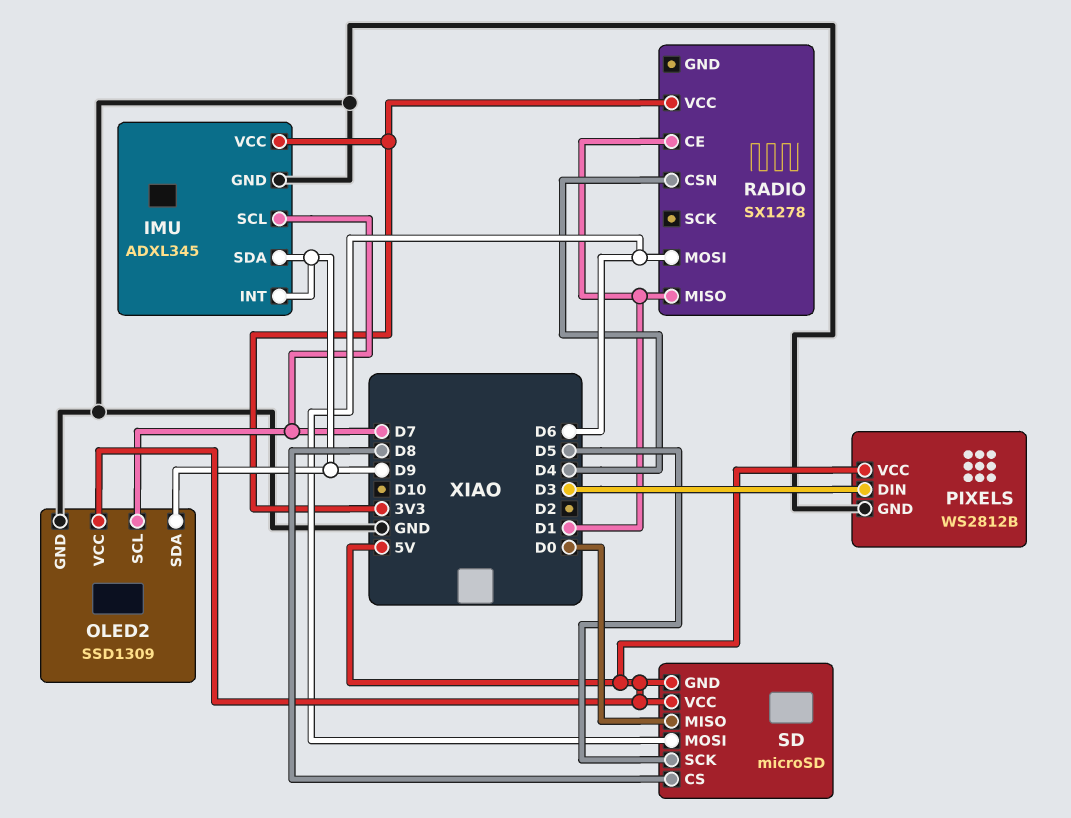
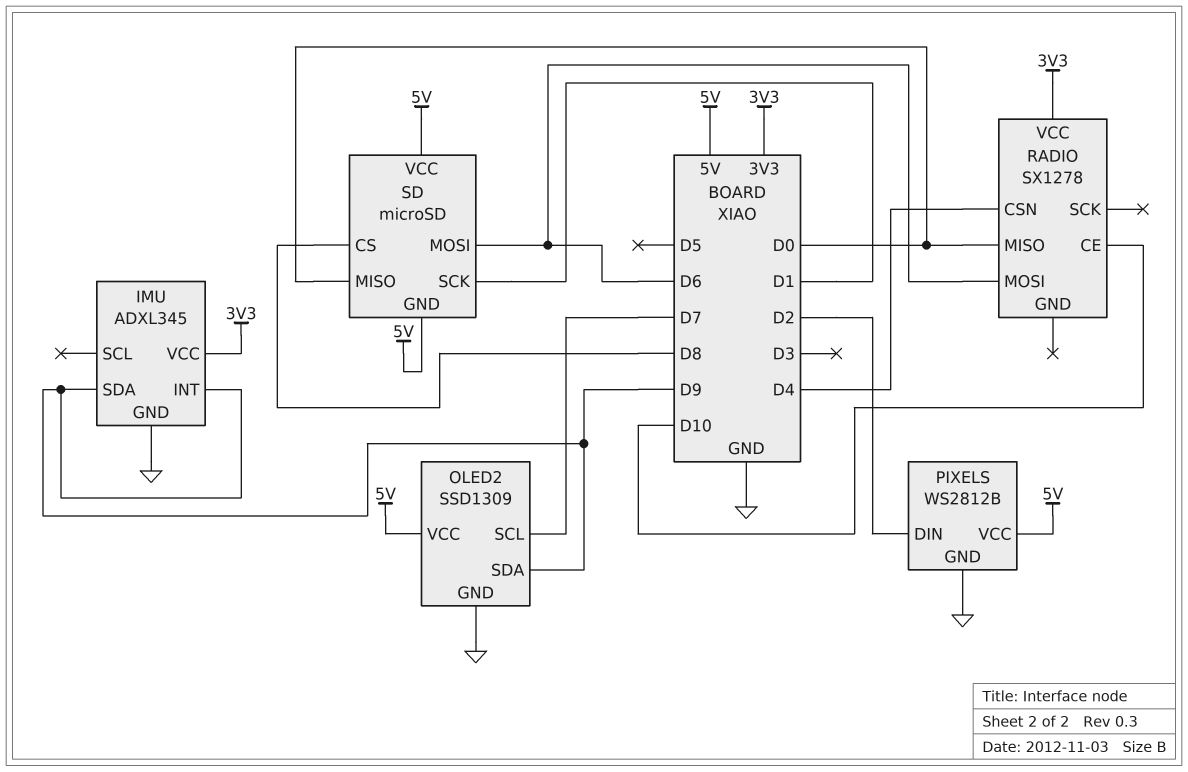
IMU pin SCL: D7 -> none
PIXELS pin DIN: D3 -> D2
RADIO pin CE: D1 -> D10
RADIO pin MISO: D1 -> D0
SD pin SCK: D5 -> D1

